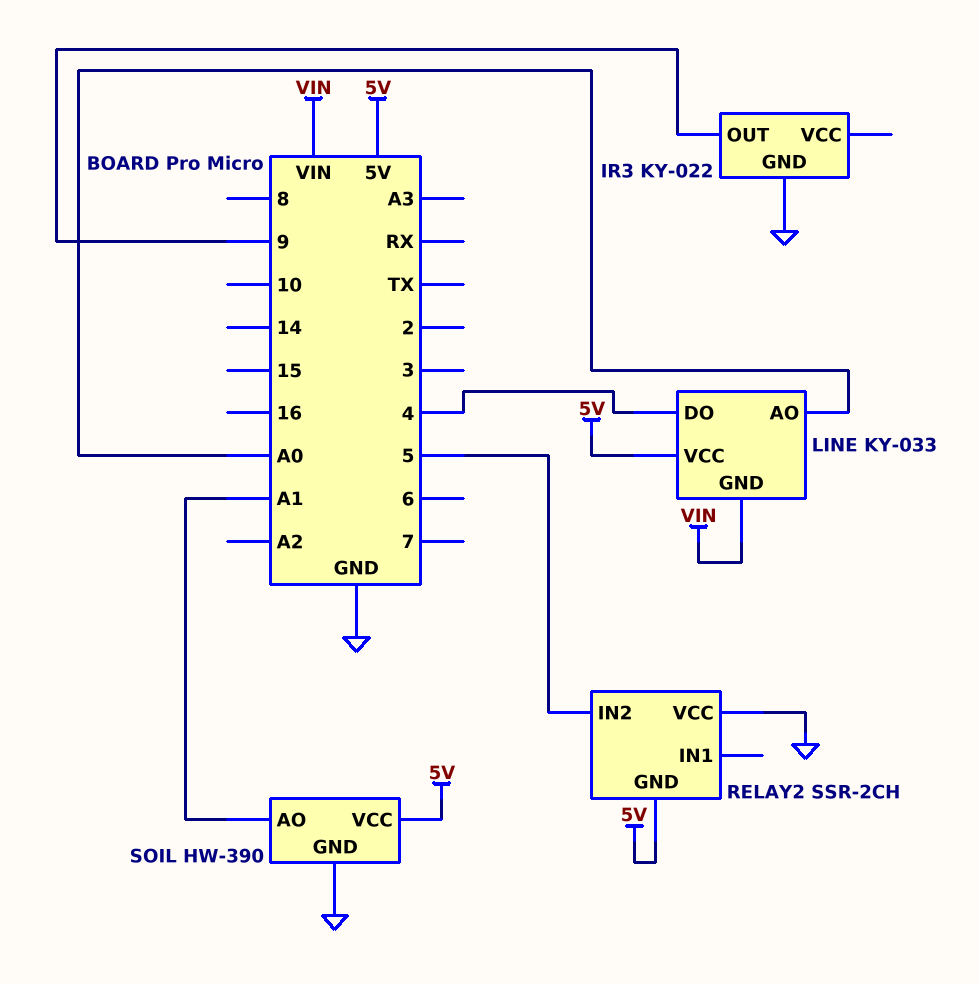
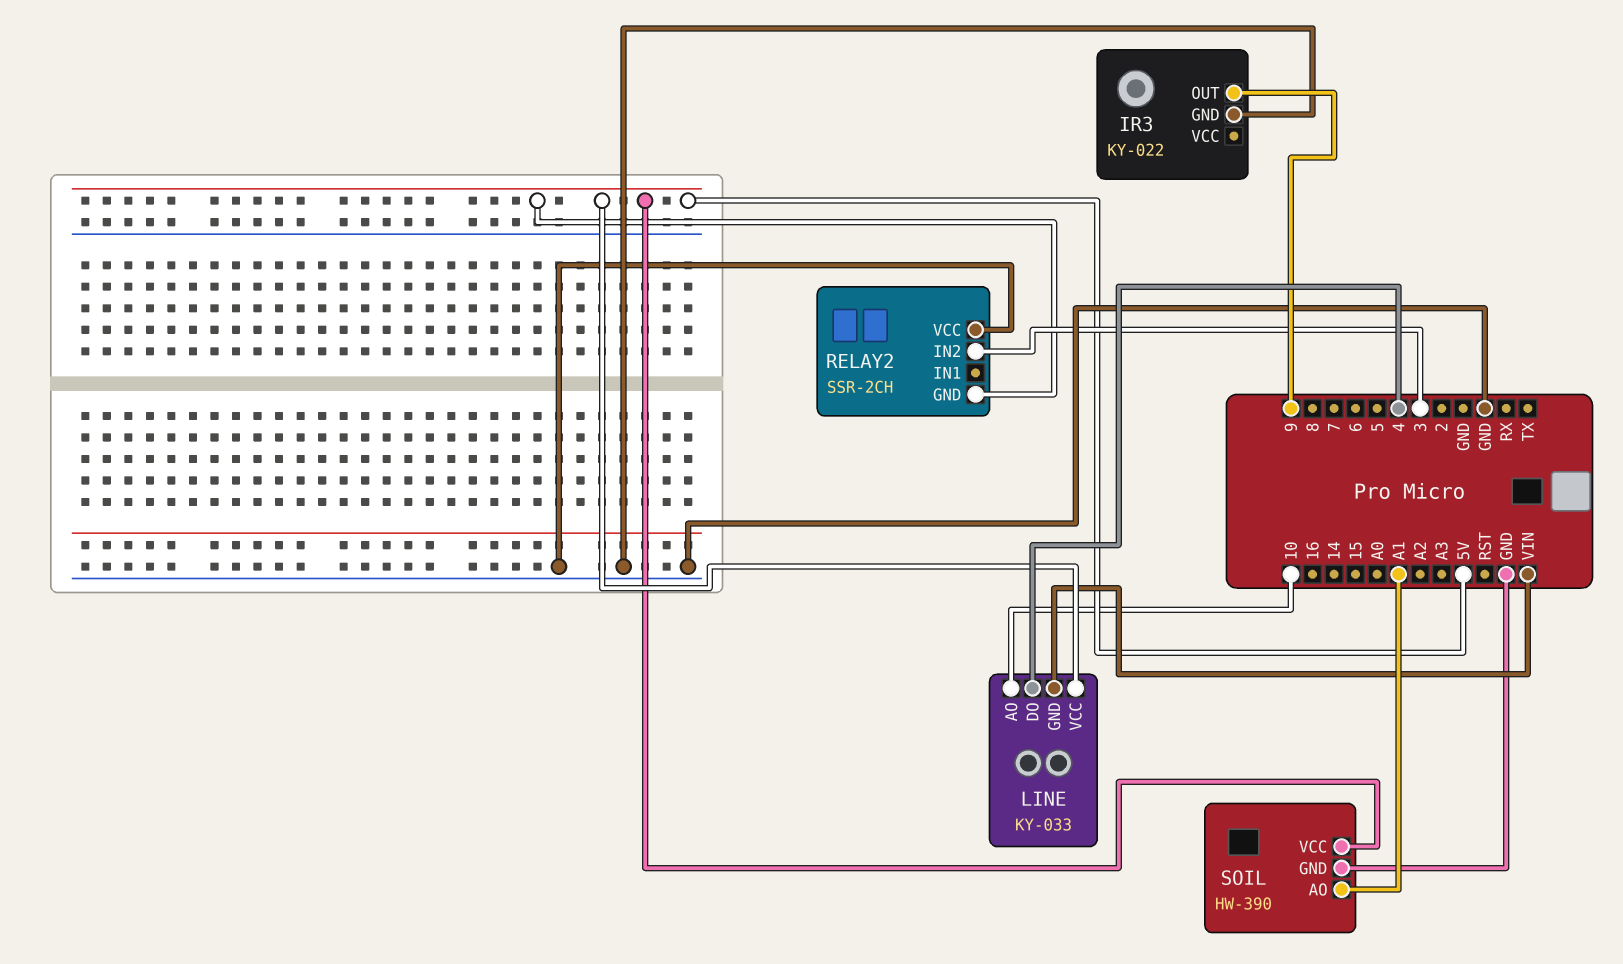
LINE pin AO: A0 -> 10
RELAY2 pin IN2: 5 -> 3

